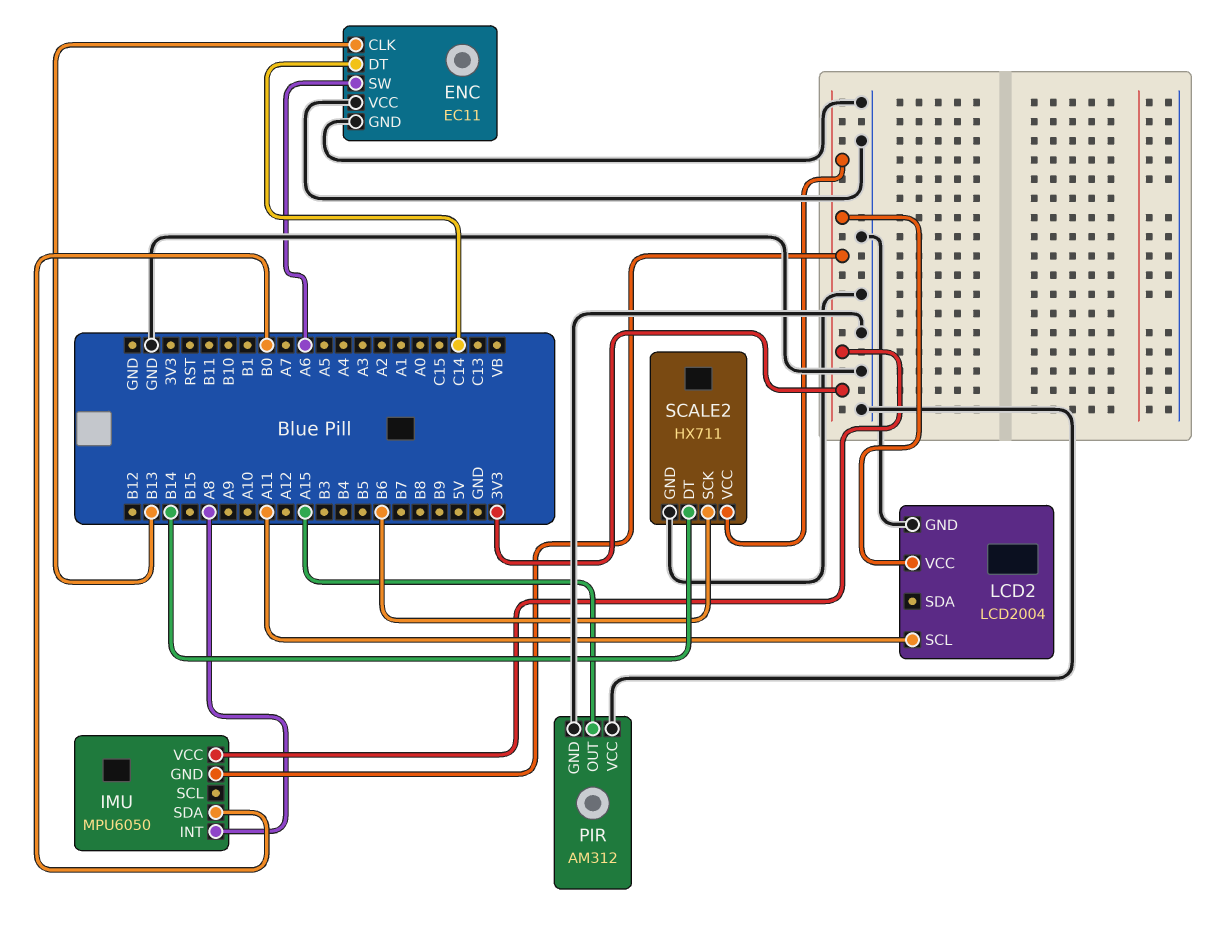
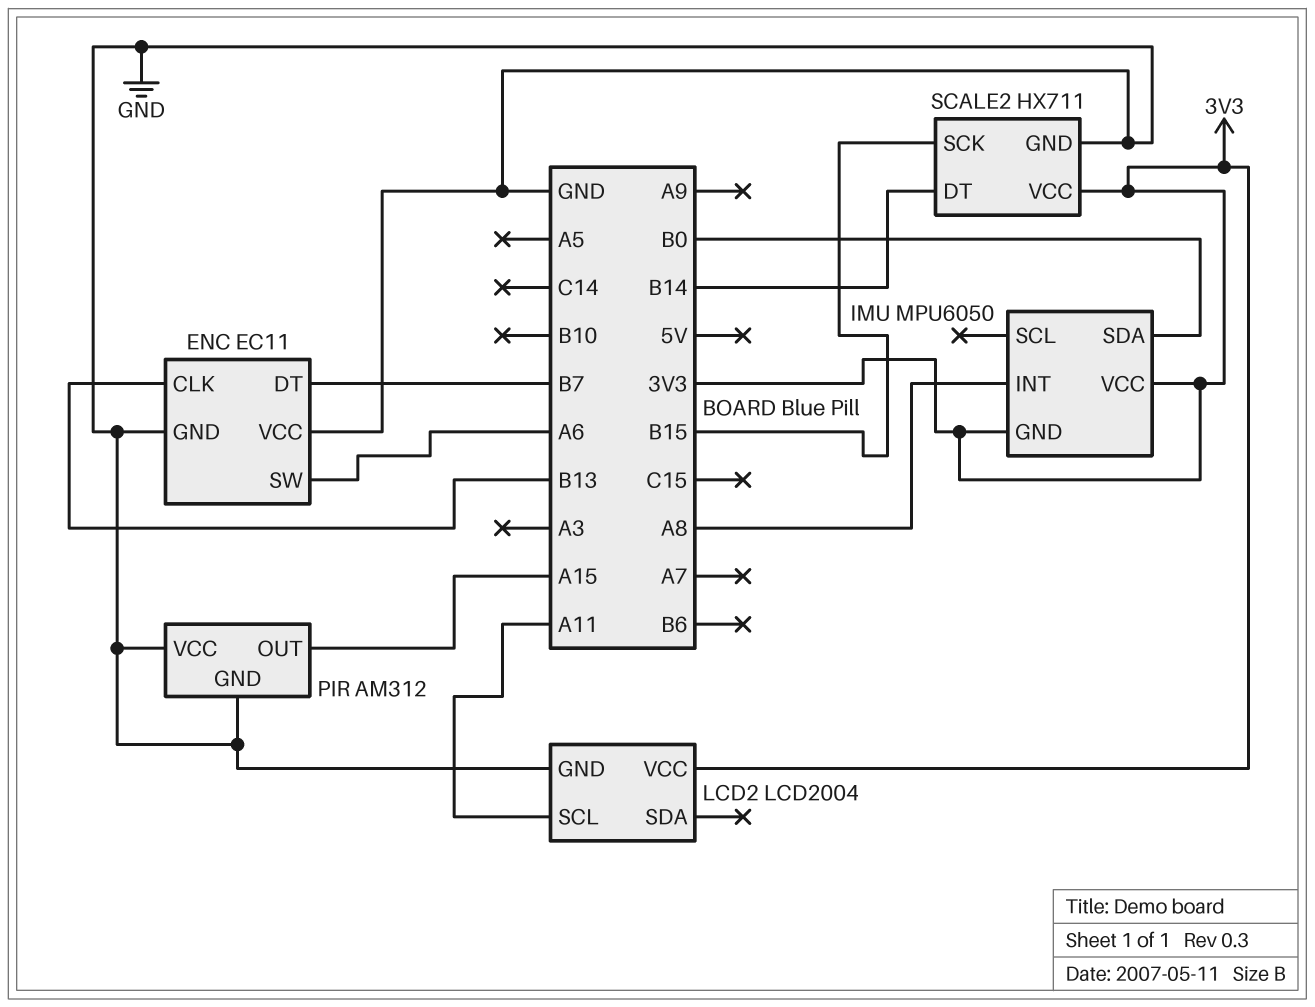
ENC pin DT: C14 -> B7
SCALE2 pin SCK: B6 -> B15

